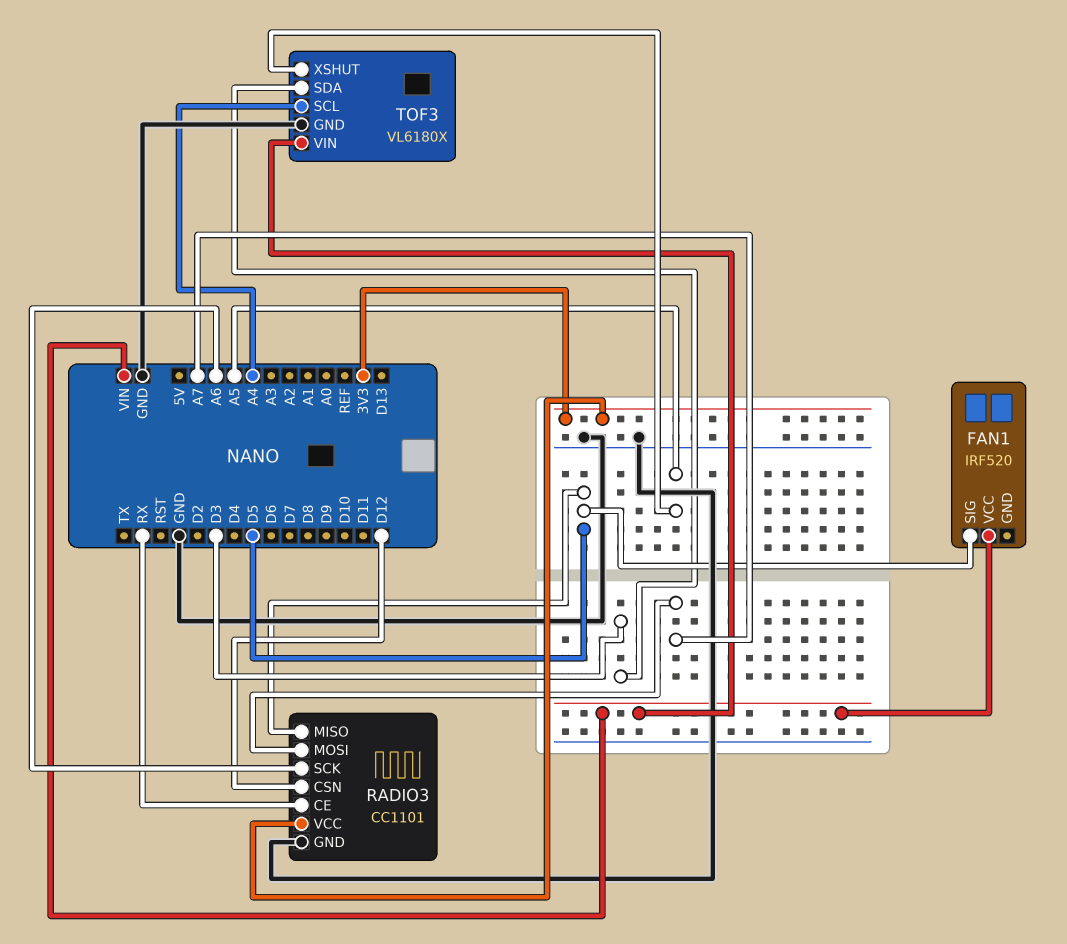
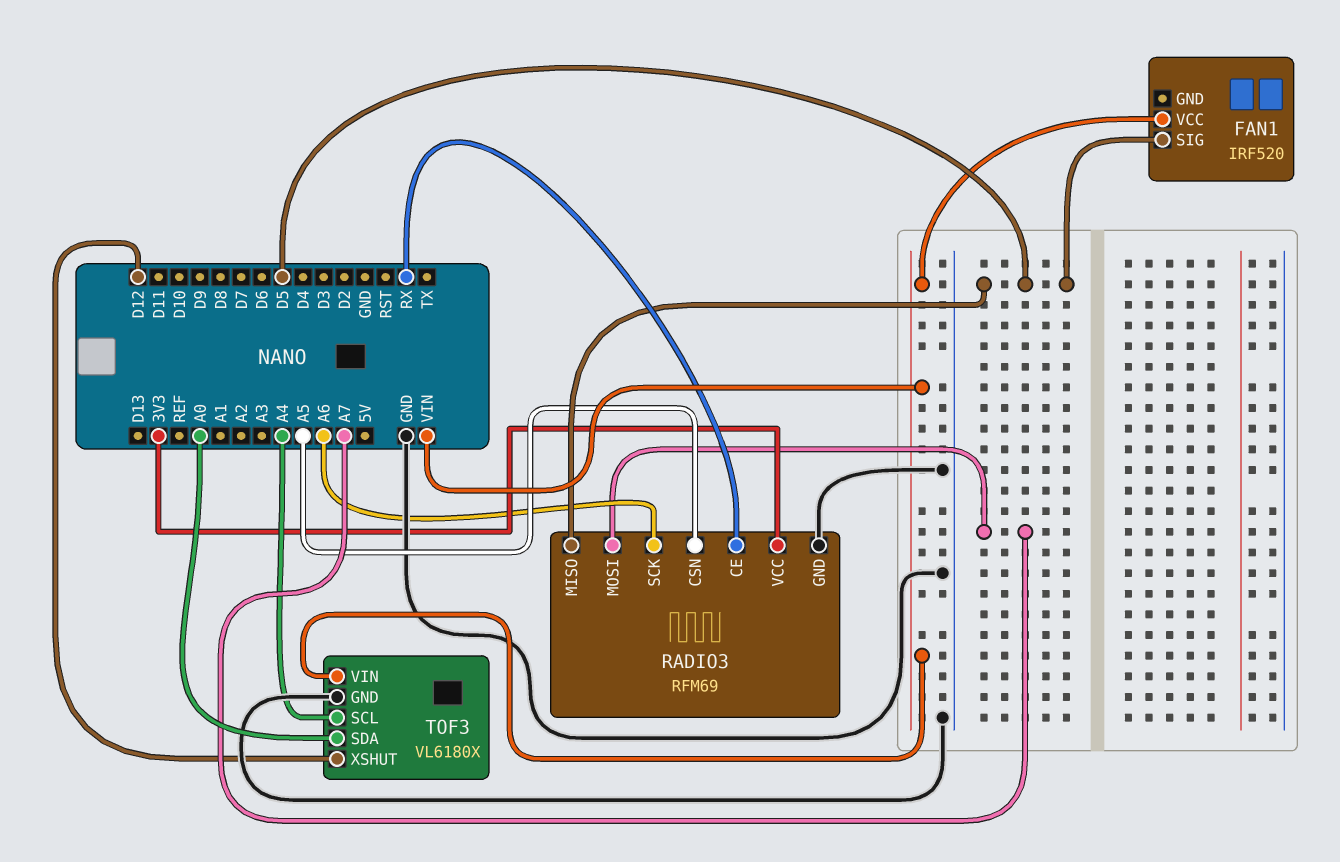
RADIO3: CC1101 -> RFM69
RADIO3 pin CSN: D12 -> A5
TOF3 pin SDA: D3 -> A0
TOF3 pin XSHUT: A5 -> D12

